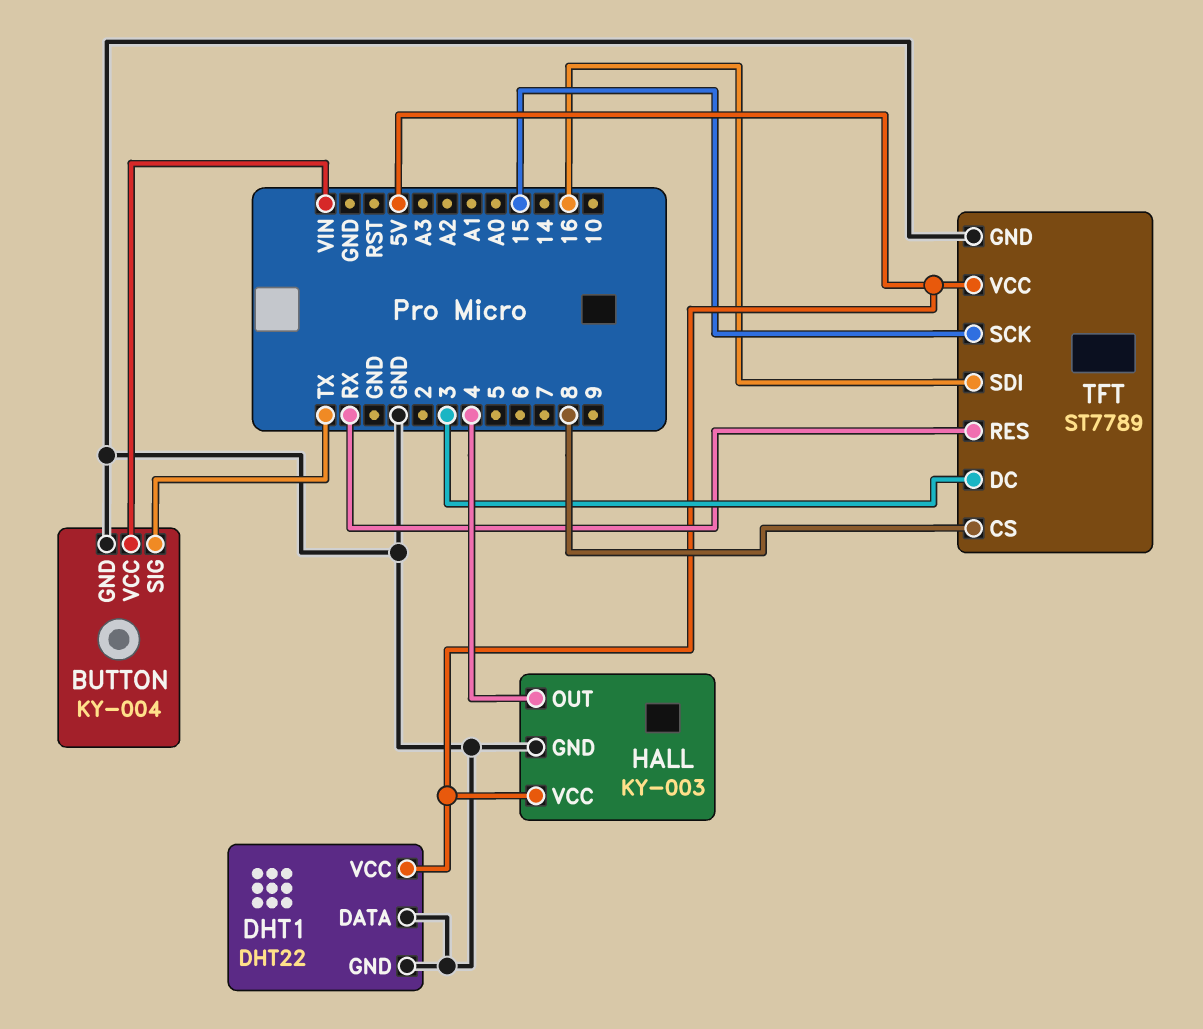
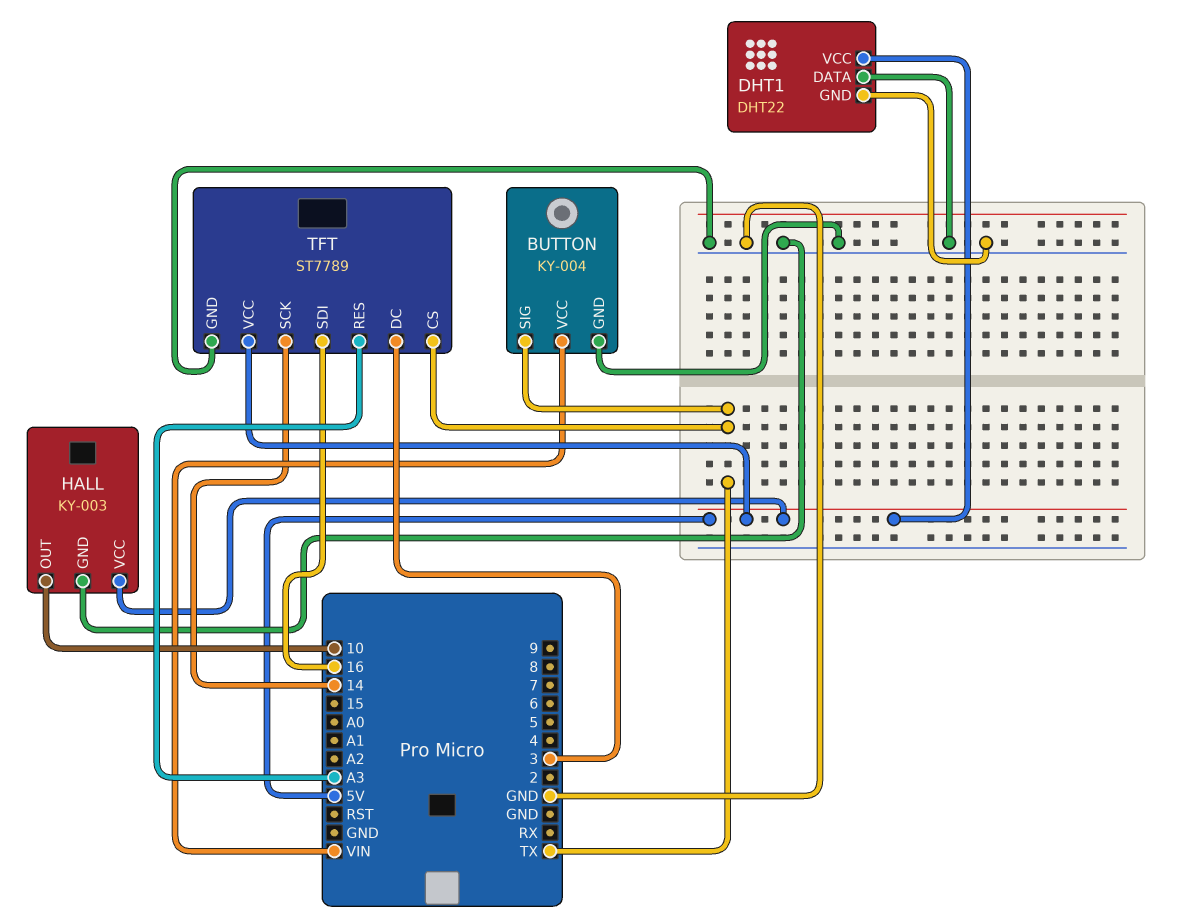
HALL pin OUT: 4 -> 10
TFT pin CS: 8 -> TX
TFT pin RES: RX -> A3
TFT pin SCK: 15 -> 14

